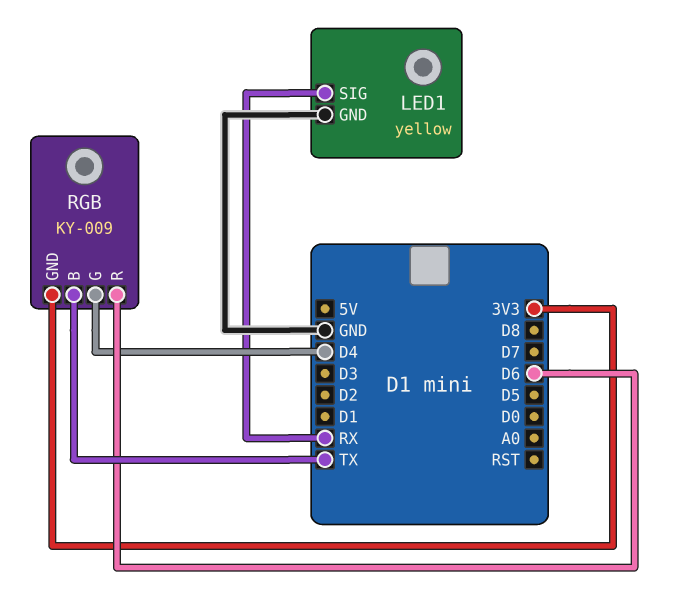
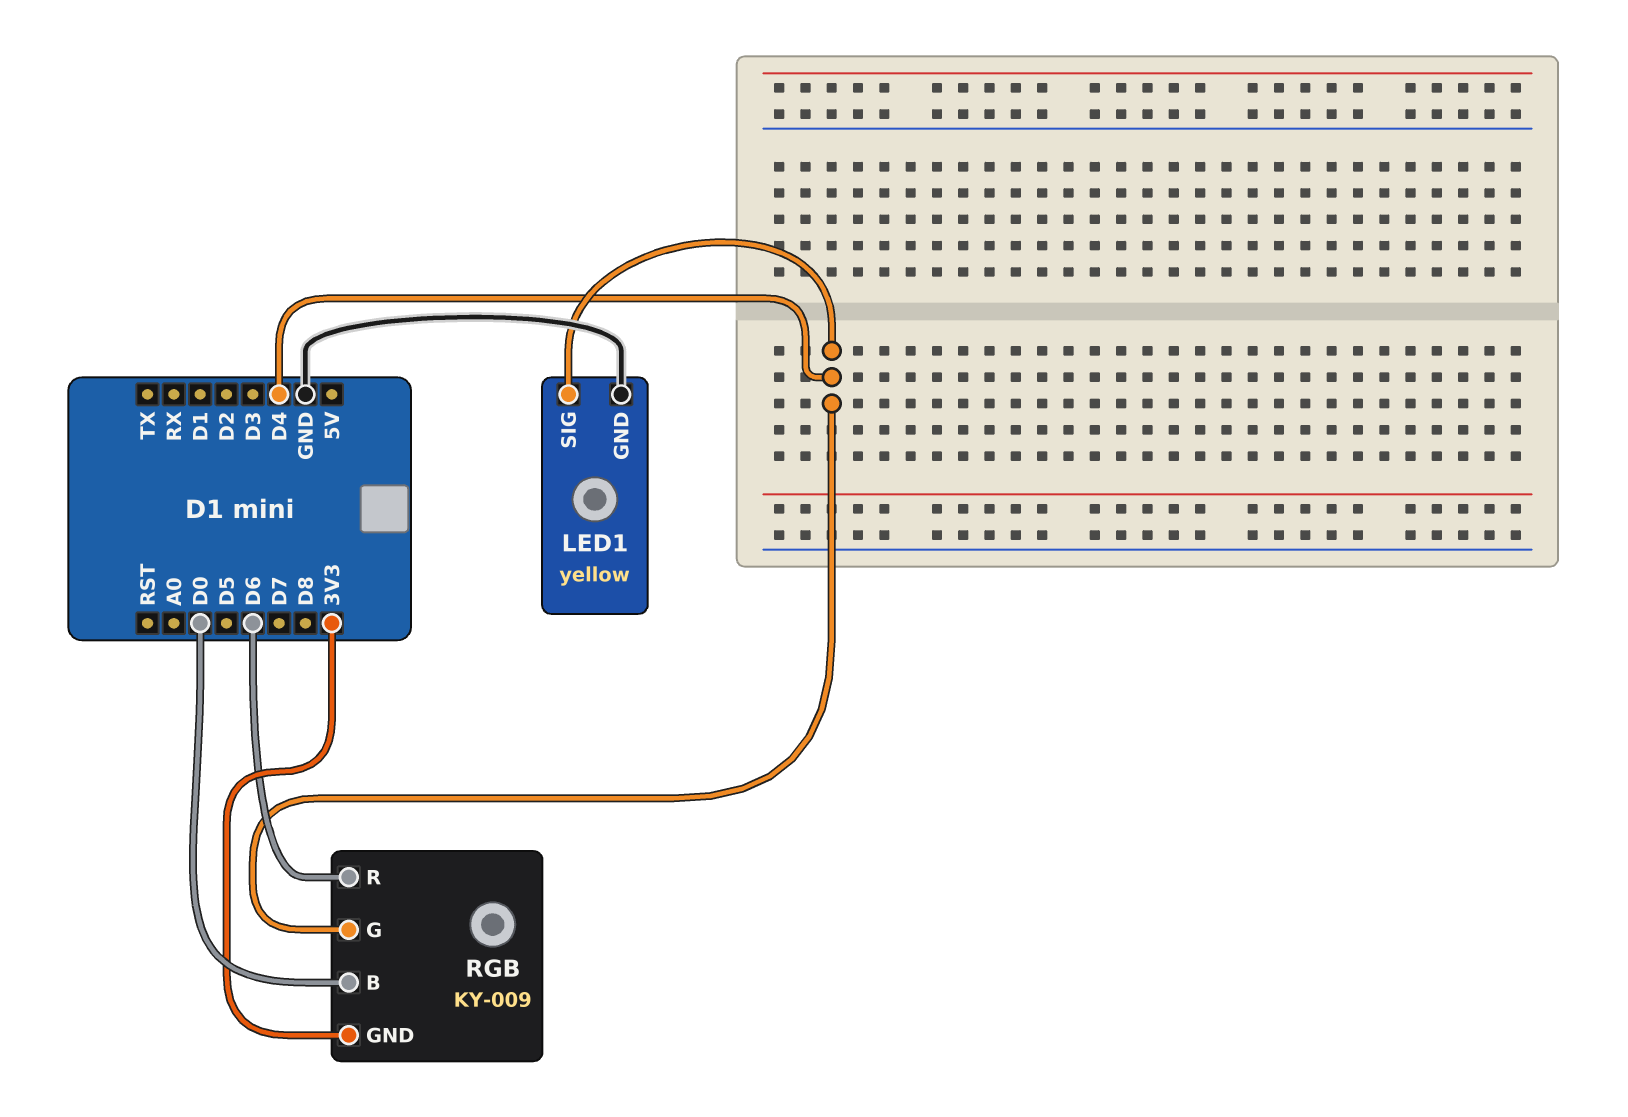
LED1 pin SIG: RX -> D4
RGB pin B: TX -> D0

